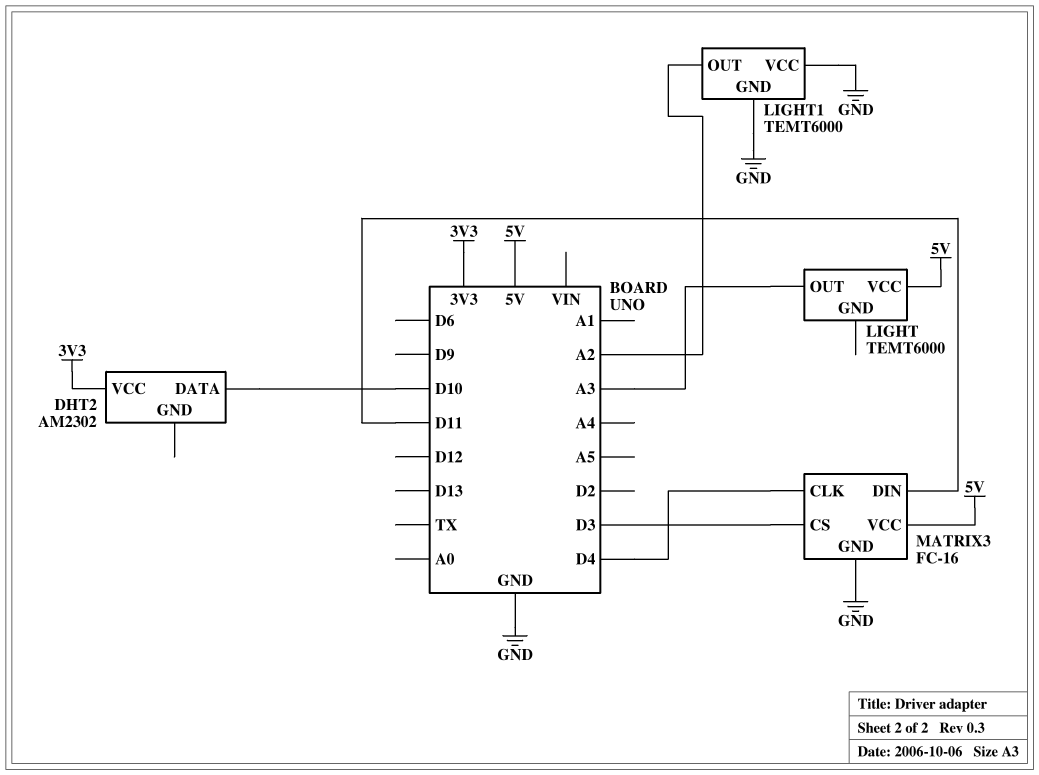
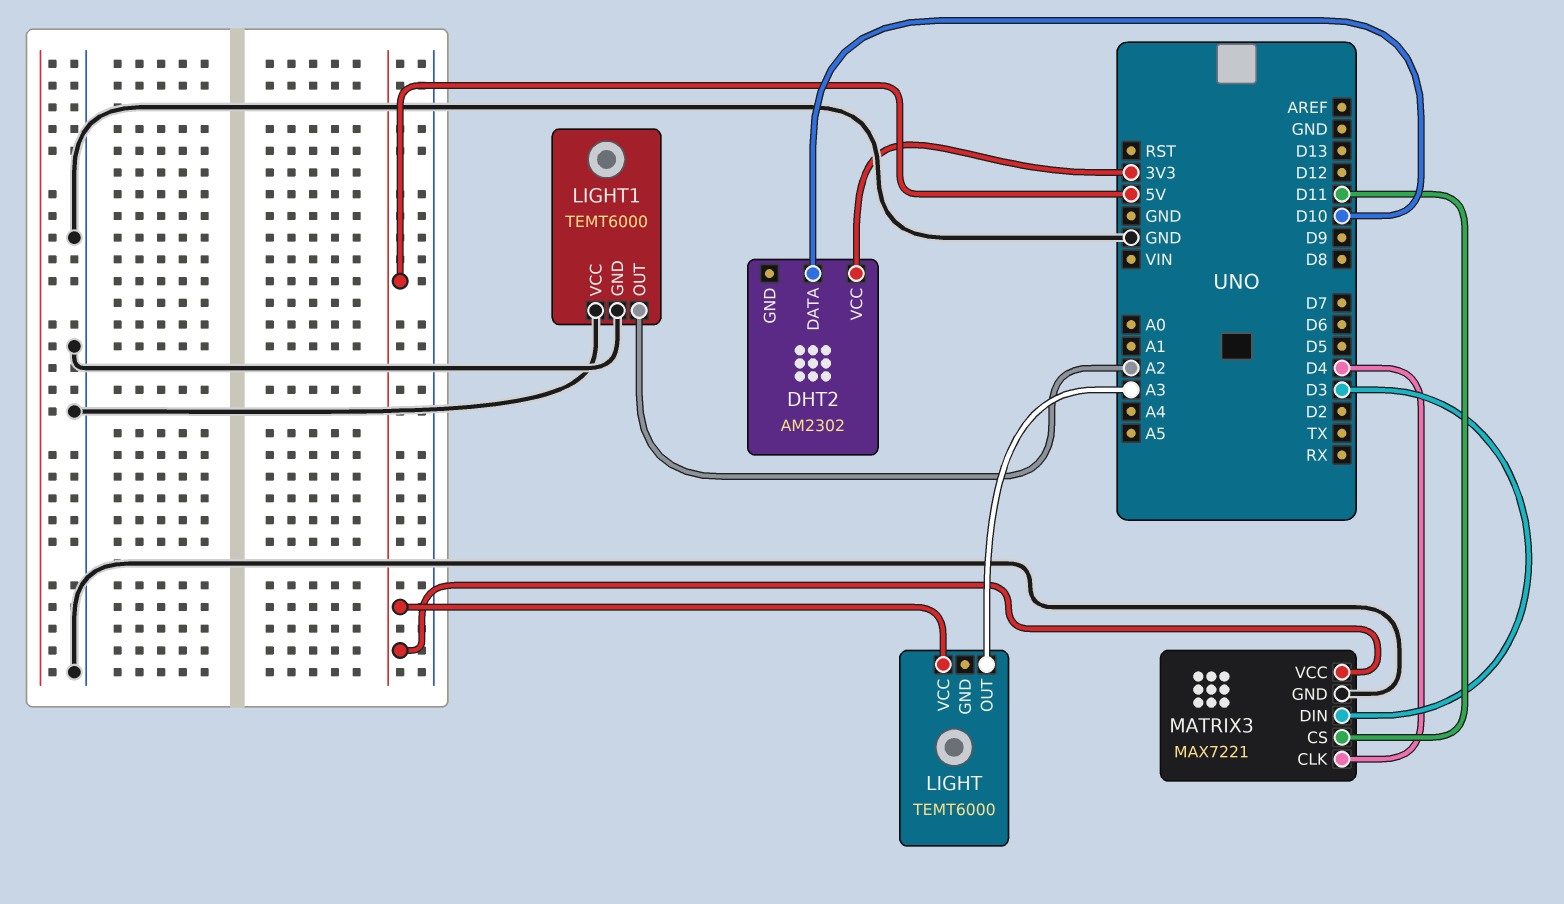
MATRIX3: FC-16 -> MAX7221
MATRIX3 pin CS: D3 -> D11
MATRIX3 pin DIN: D11 -> D3

